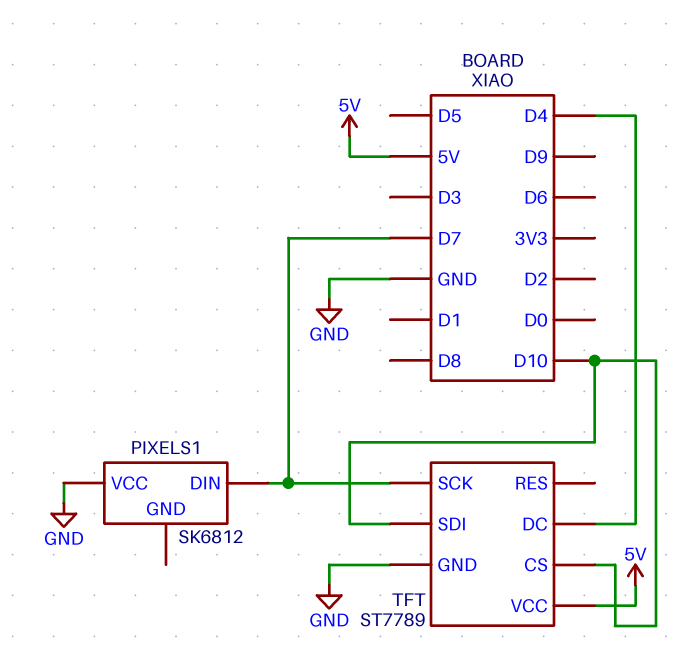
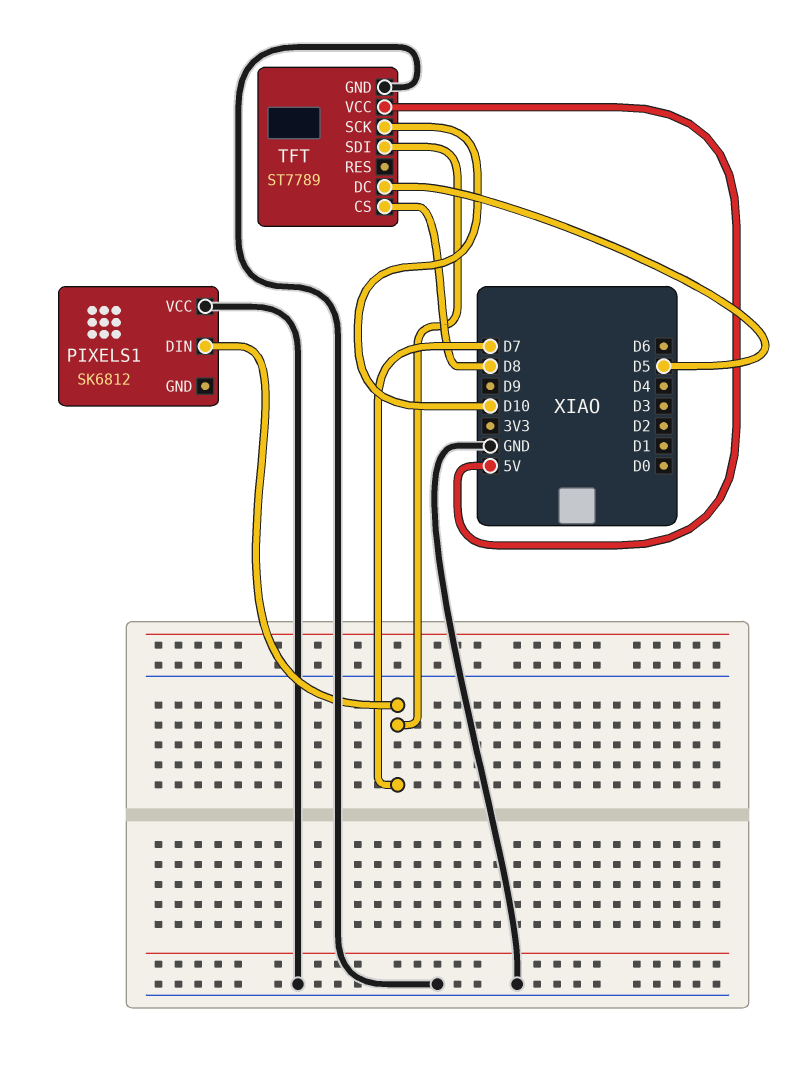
TFT pin CS: D10 -> D8
TFT pin DC: D4 -> D5
TFT pin SCK: D7 -> D10
TFT pin SDI: D10 -> D7

